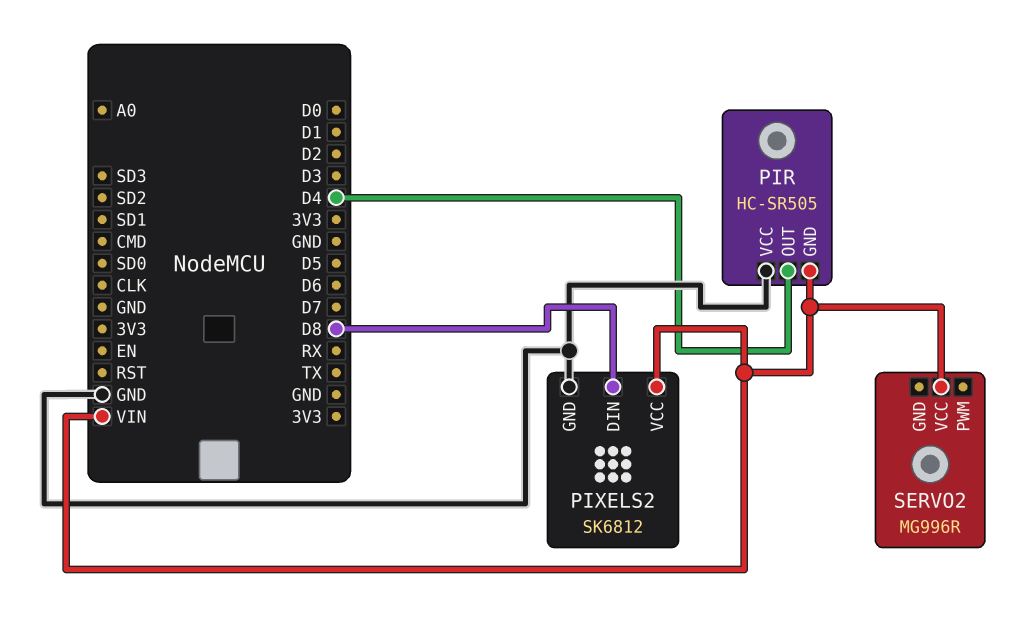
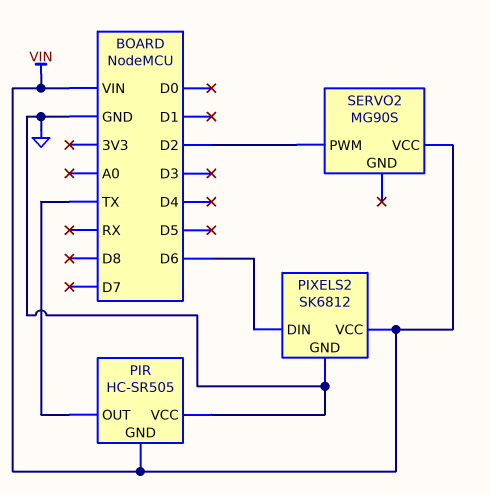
PIR pin OUT: D4 -> TX
PIXELS2 pin DIN: D8 -> D6
SERVO2: MG996R -> MG90S
SERVO2 pin PWM: none -> D2

